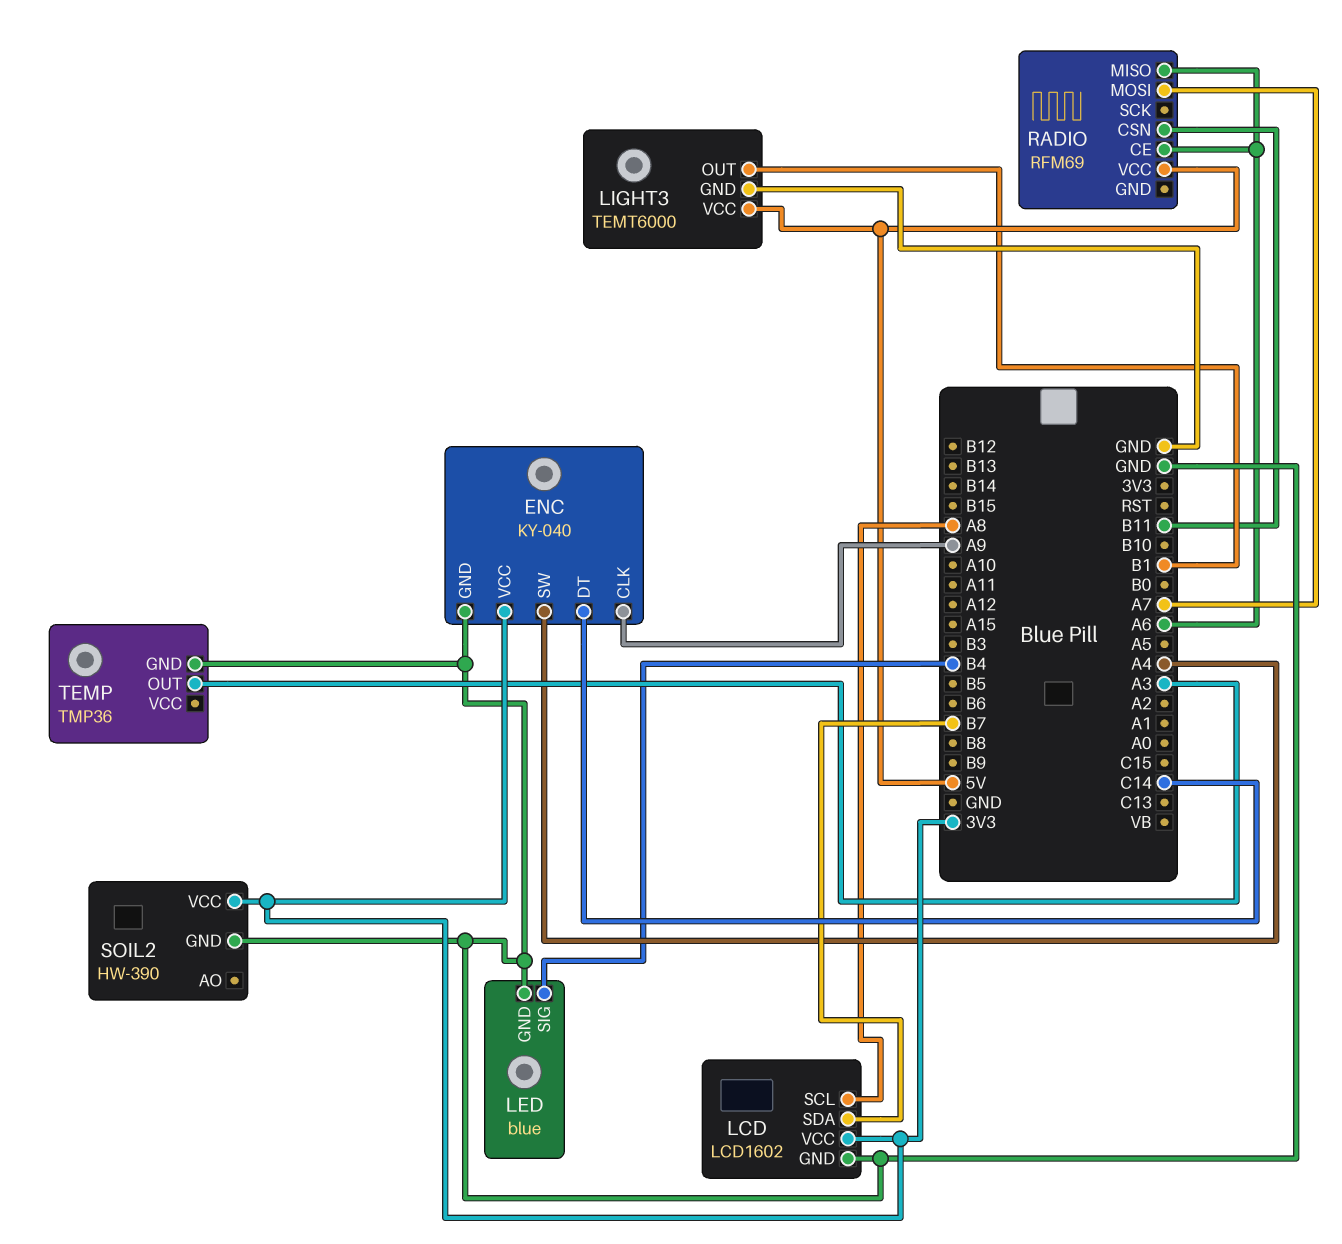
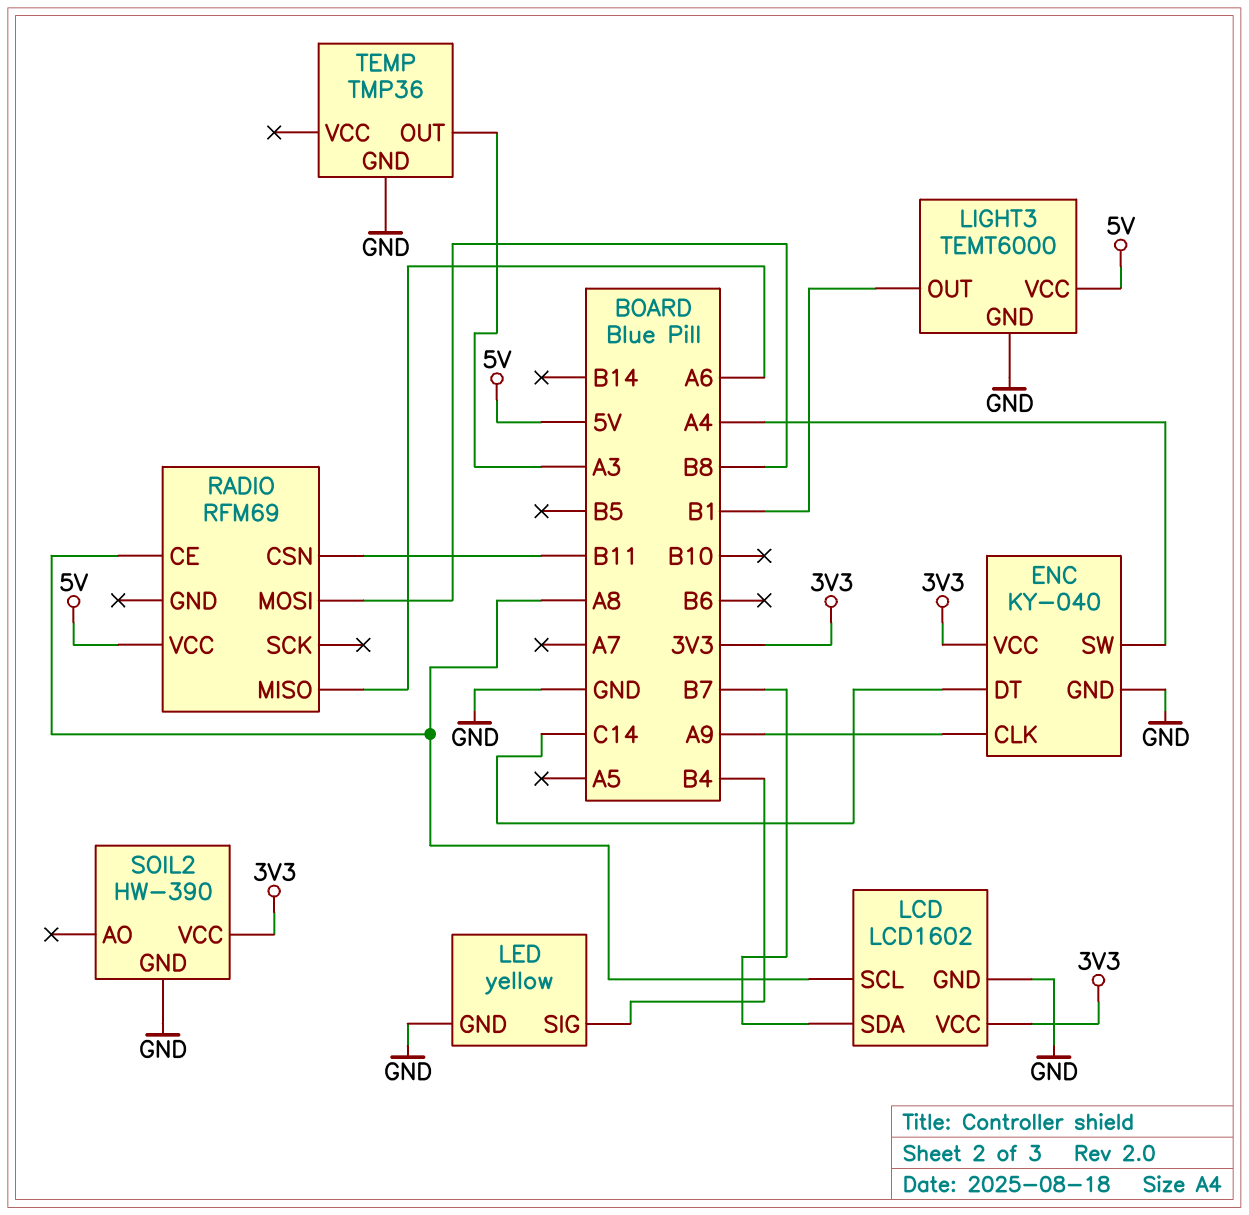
LED: blue -> yellow
RADIO pin CE: A6 -> A8
RADIO pin MOSI: A7 -> B8

